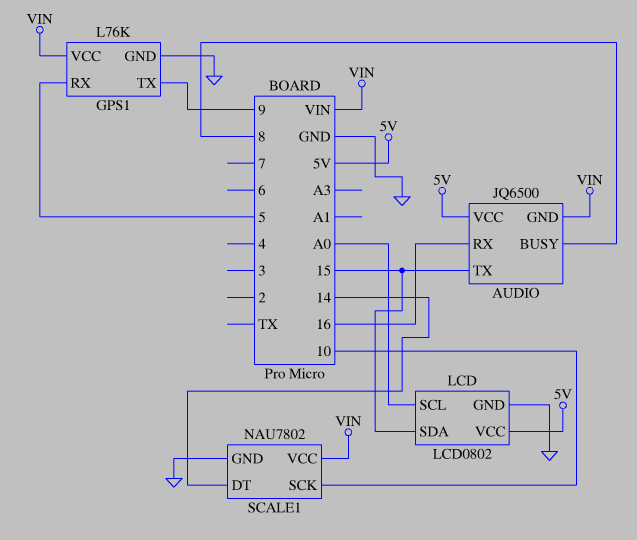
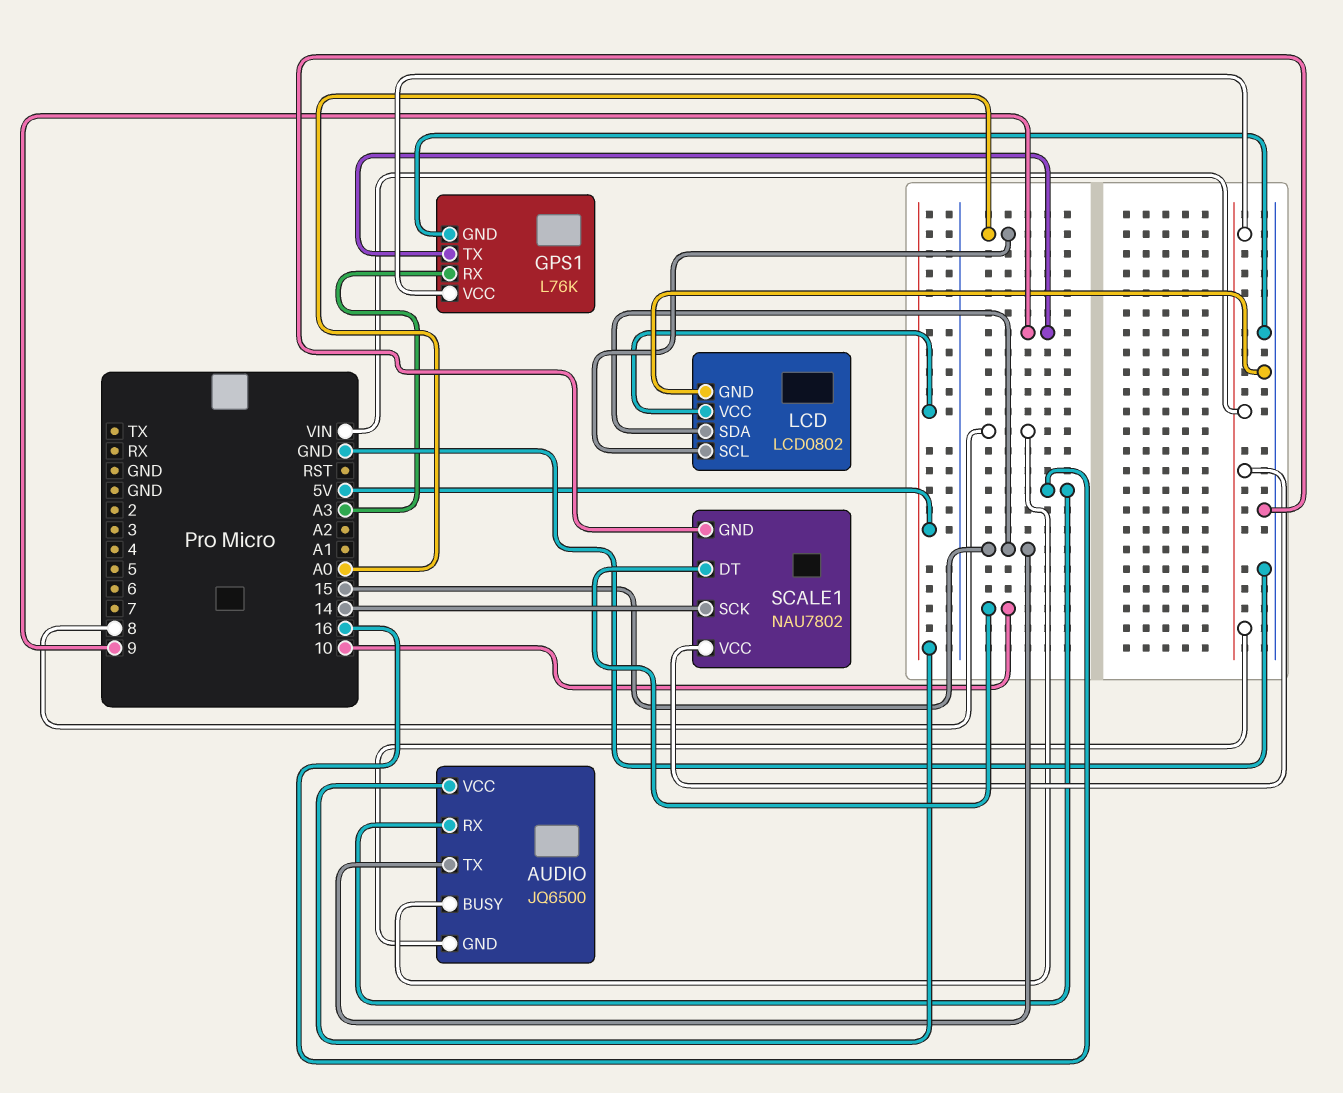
GPS1 pin RX: 5 -> A3
SCALE1 pin DT: 14 -> 10
SCALE1 pin SCK: 10 -> 14

